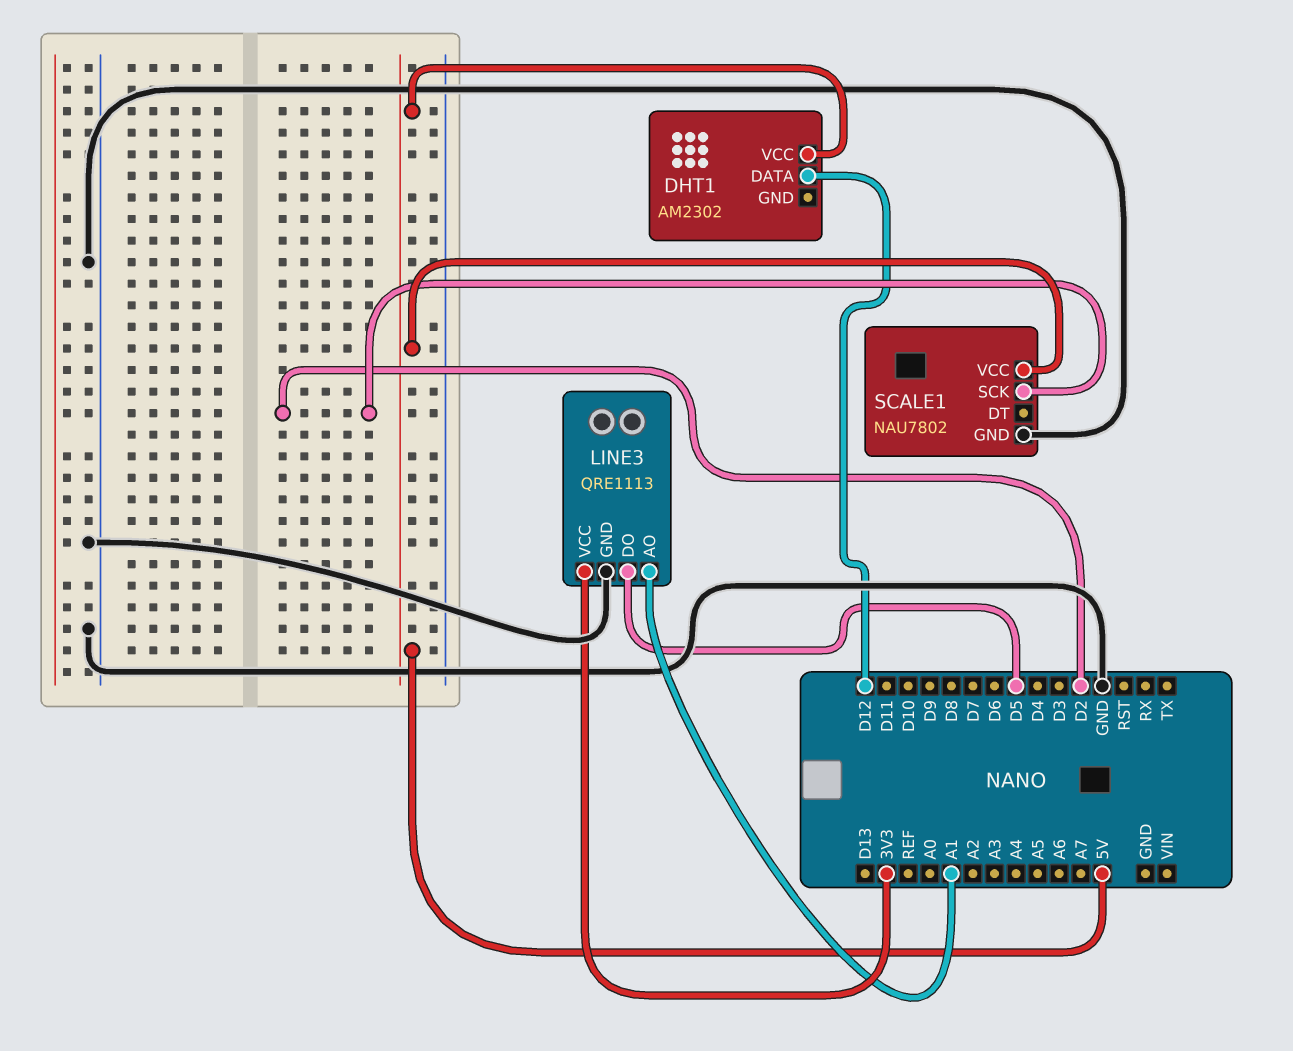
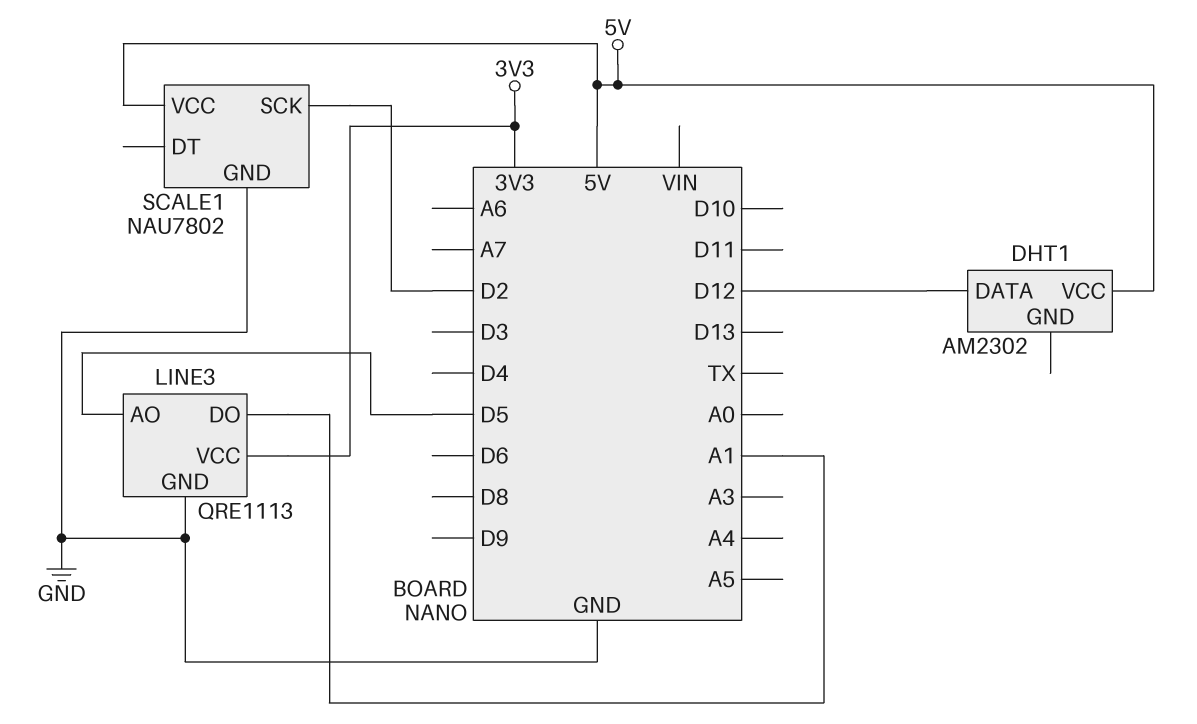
LINE3 pin AO: A1 -> D5
LINE3 pin DO: D5 -> A1

